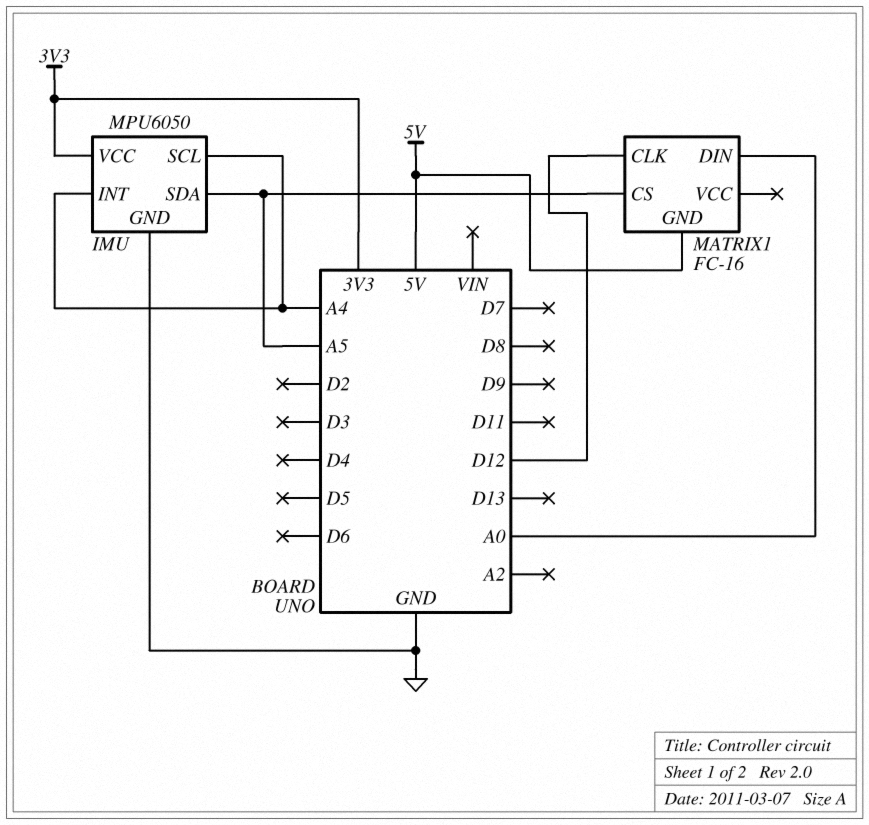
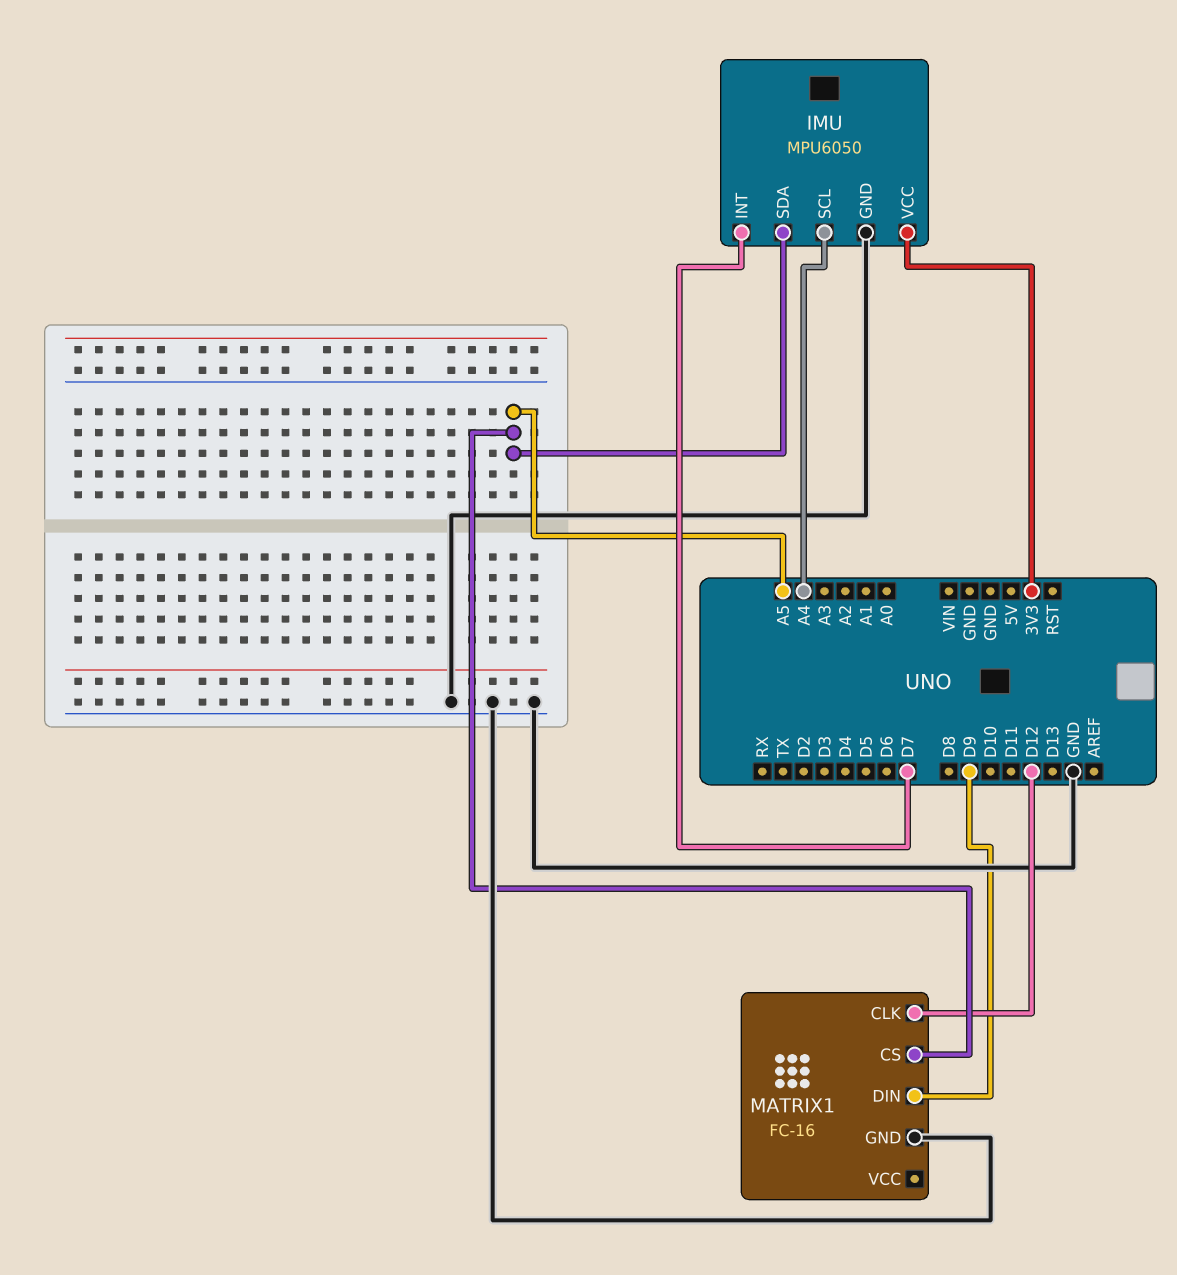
IMU pin INT: A4 -> D7
MATRIX1 pin DIN: A0 -> D9
MATRIX1 pin GND: 5V -> GND

